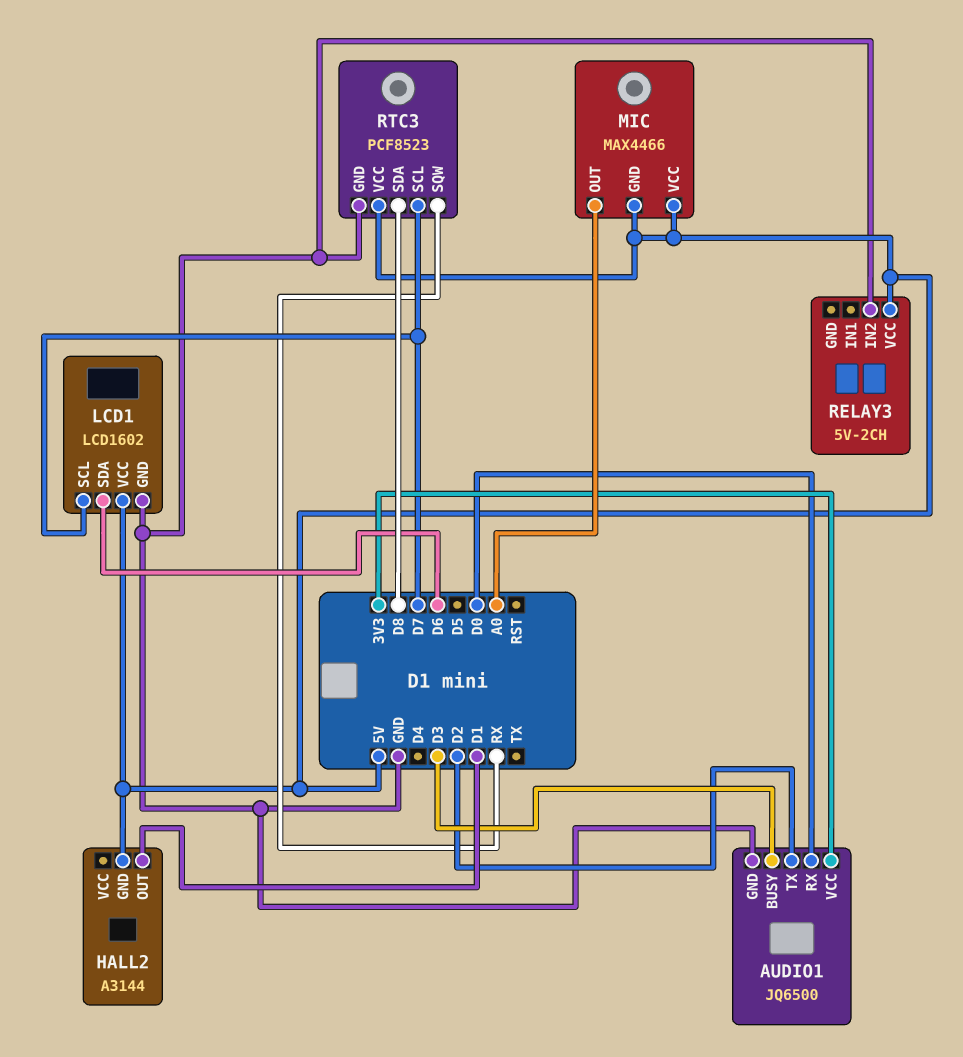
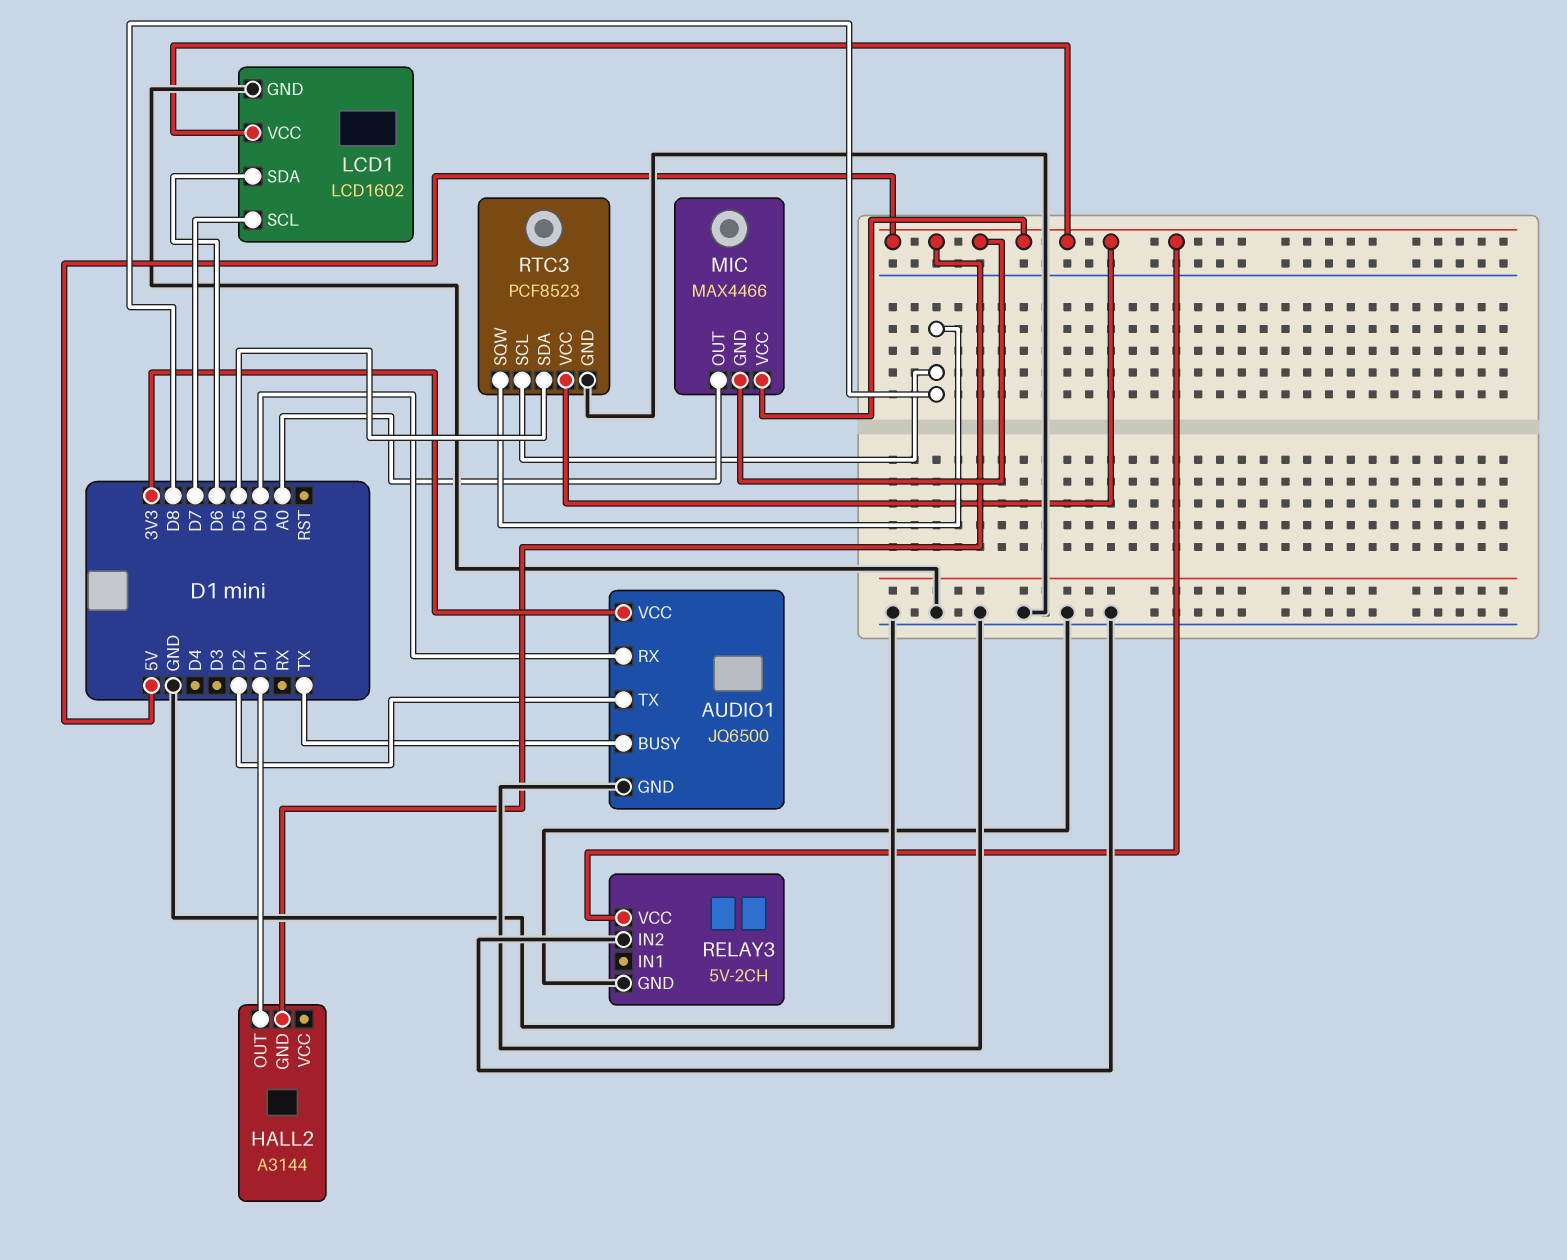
AUDIO1 pin BUSY: D3 -> TX
RELAY3 pin GND: none -> GND
RTC3 pin SCL: D7 -> D8
RTC3 pin SDA: D8 -> D5
RTC3 pin SQW: RX -> D8

